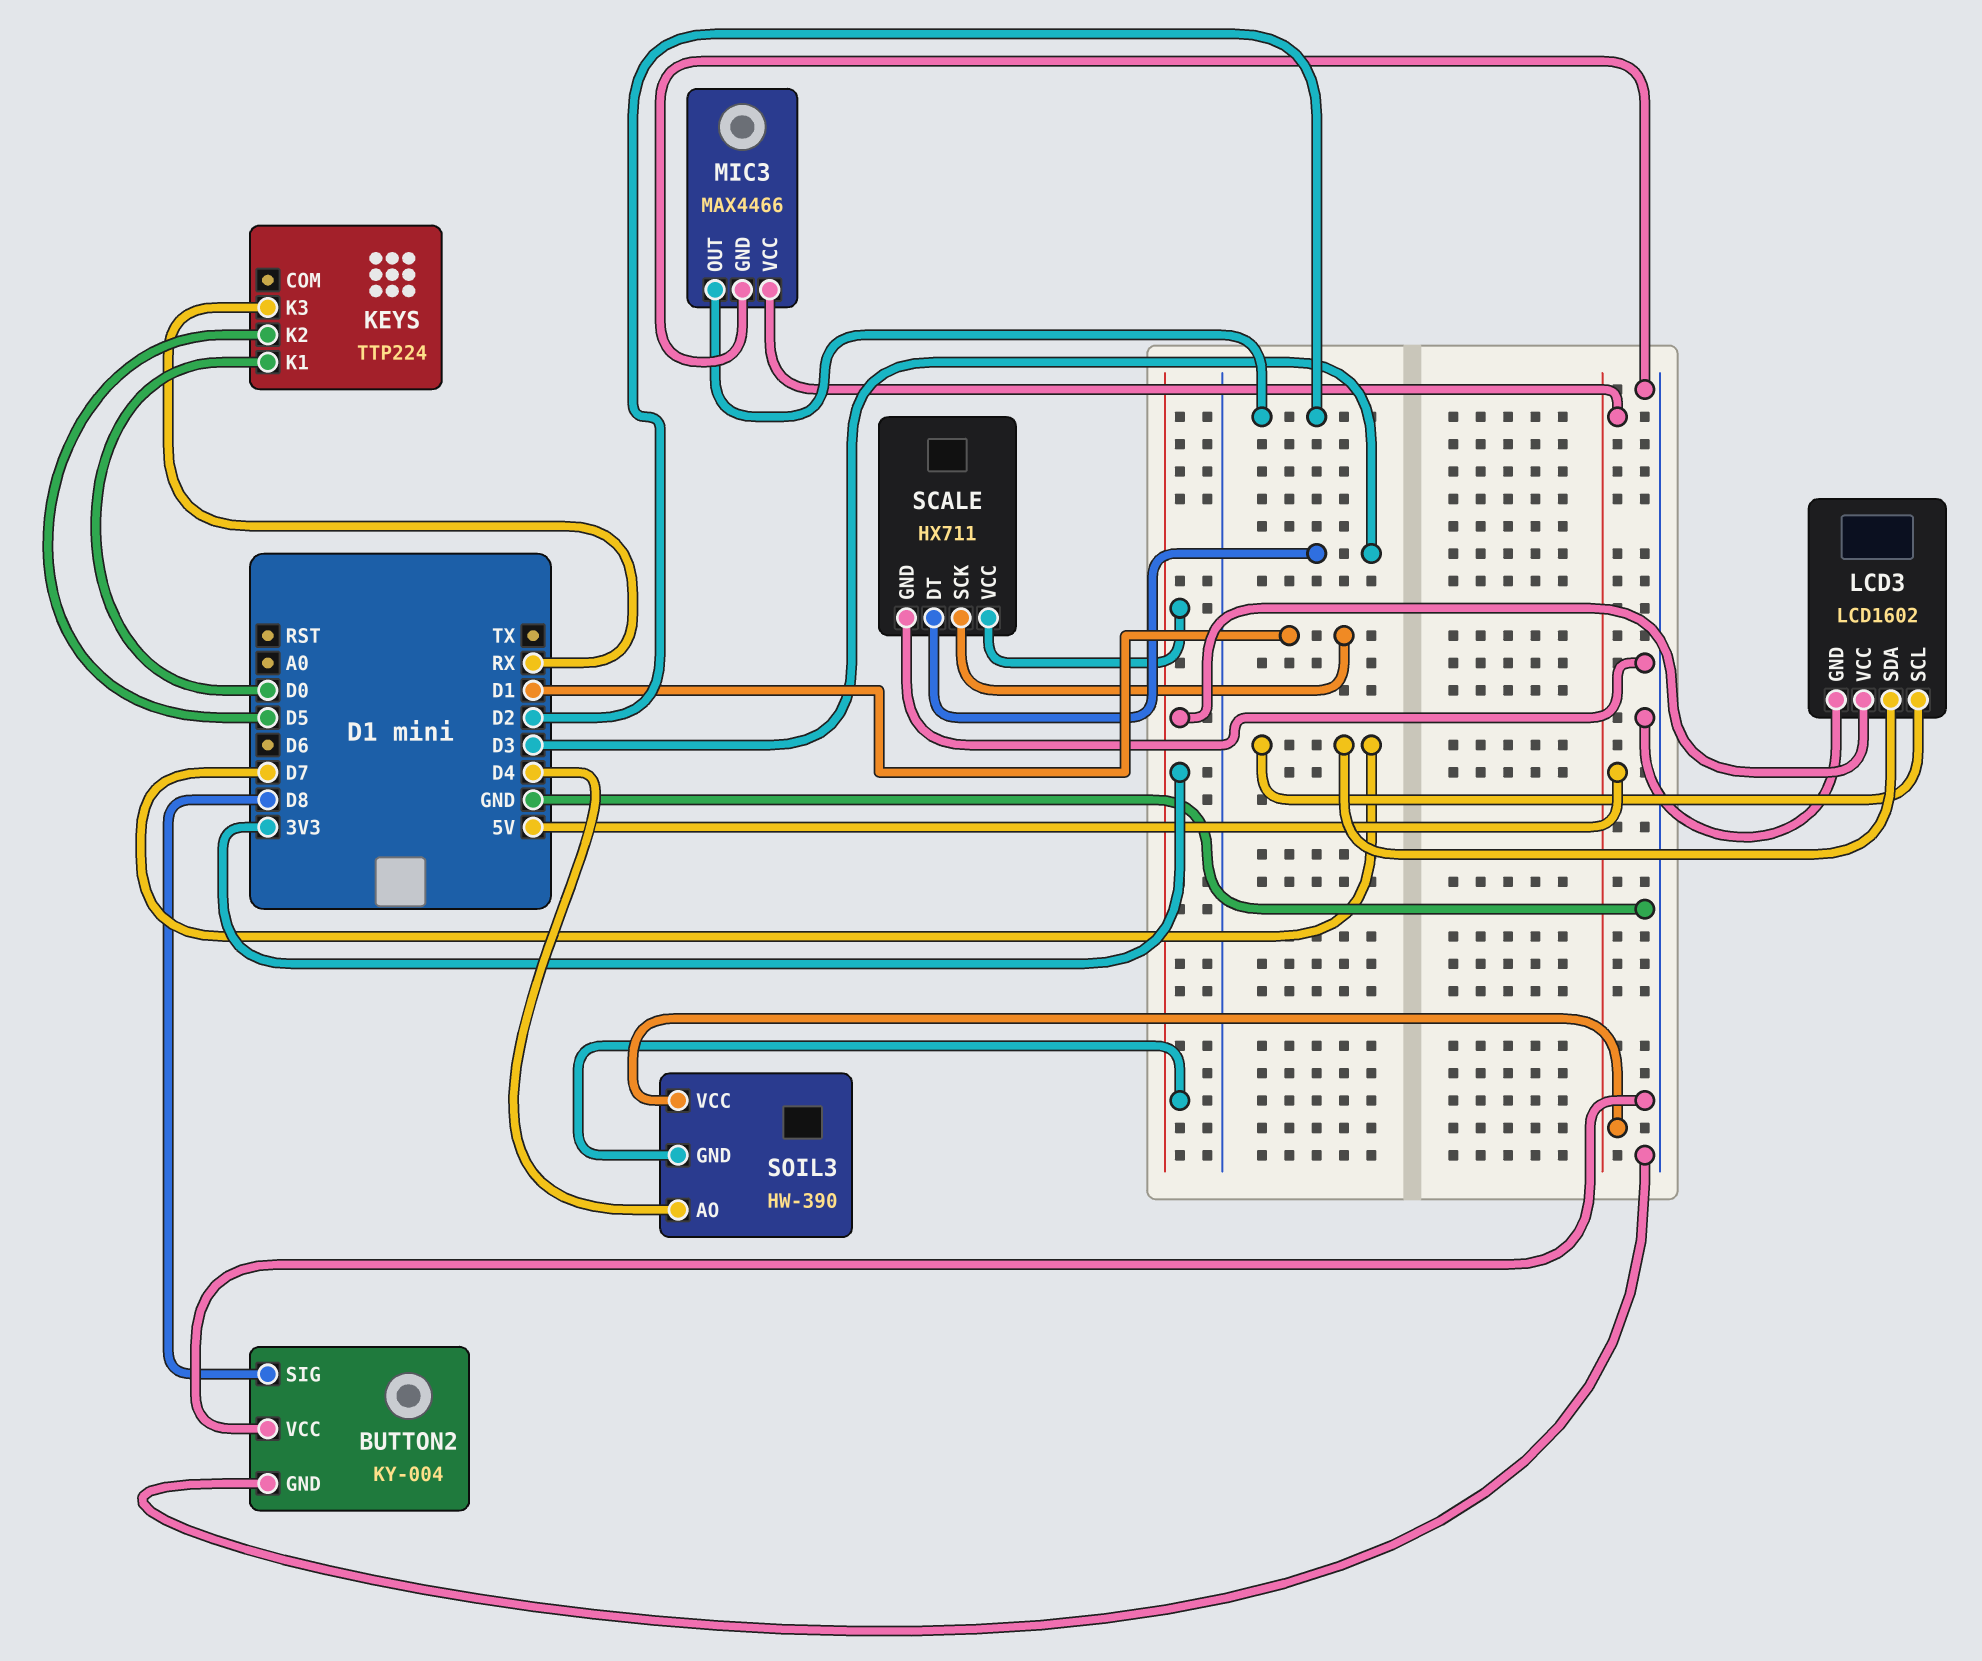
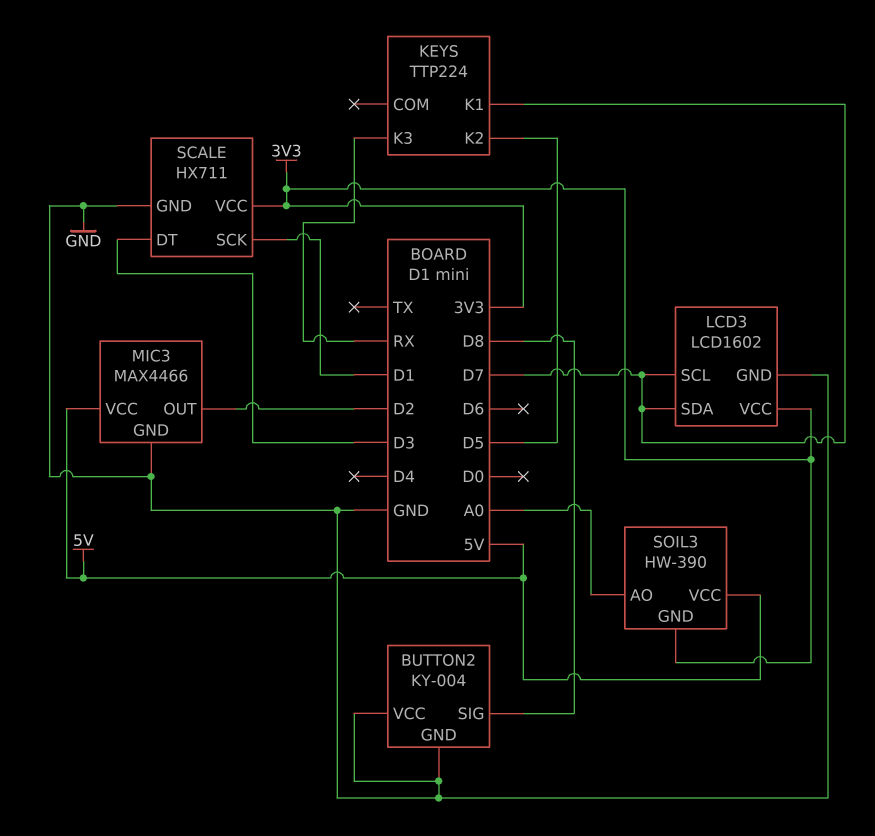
KEYS pin K1: D0 -> D7
SOIL3 pin AO: D4 -> A0

